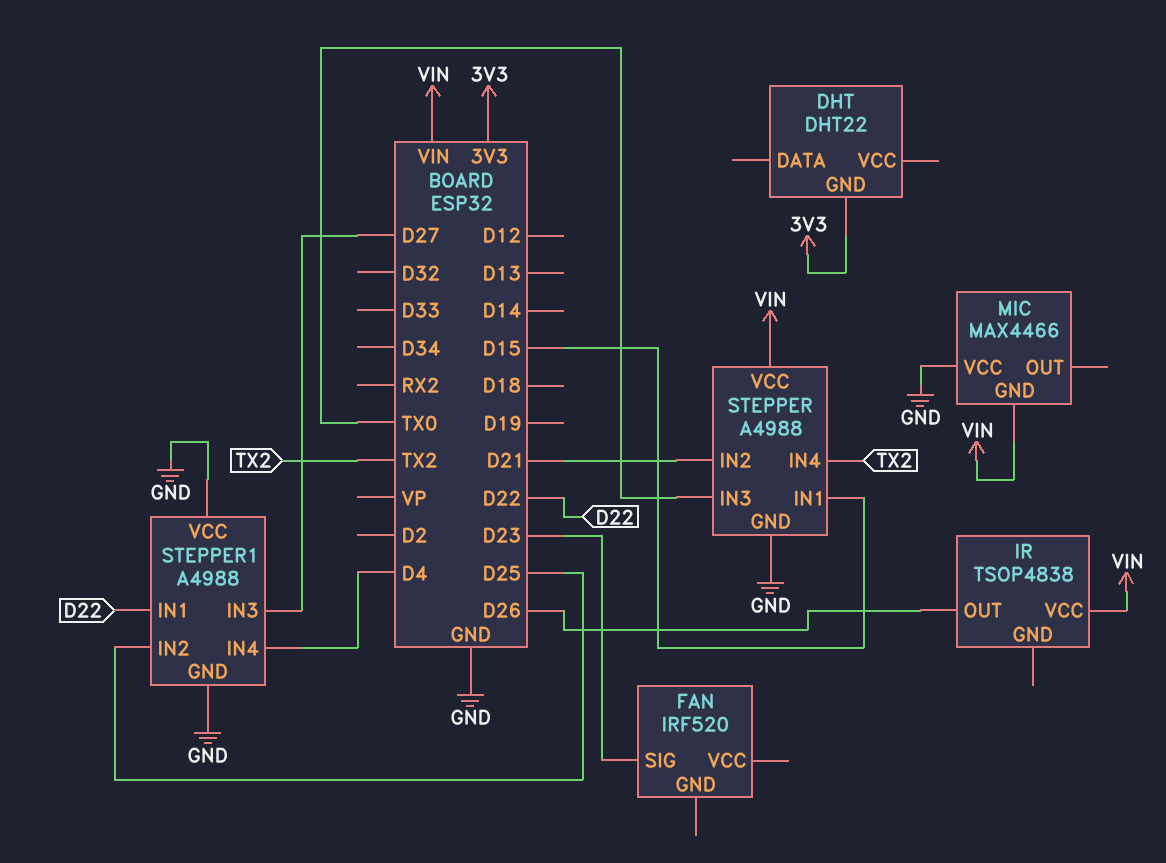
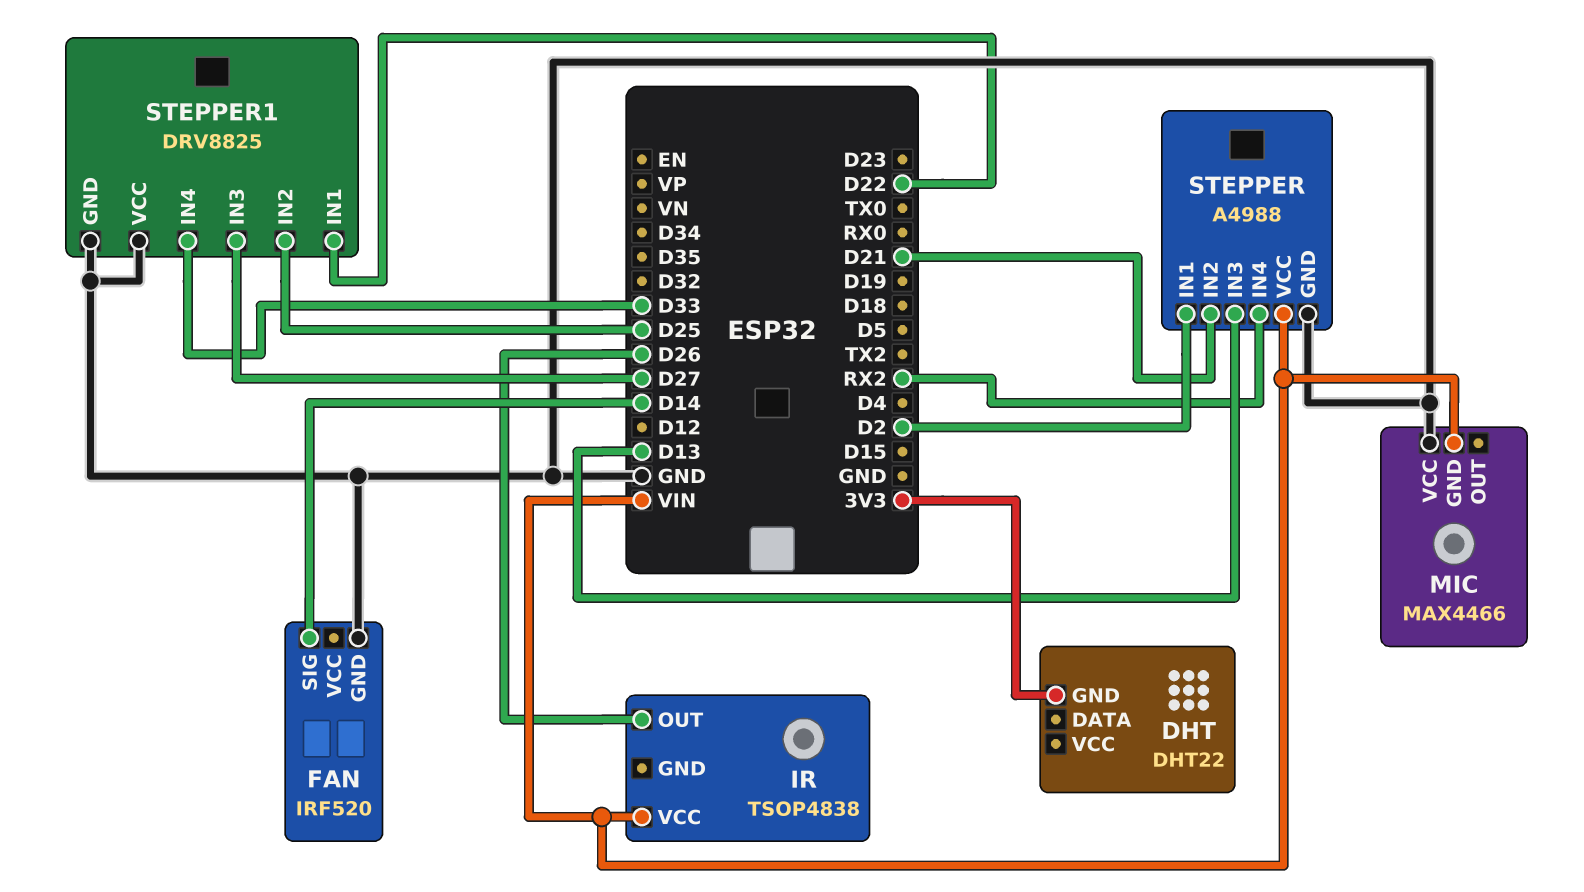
FAN pin GND: none -> GND
FAN pin SIG: D23 -> D14
STEPPER pin IN1: D15 -> D2
STEPPER pin IN3: TX0 -> D13
STEPPER pin IN4: TX2 -> RX2
STEPPER1: A4988 -> DRV8825
STEPPER1 pin IN4: D4 -> D33

